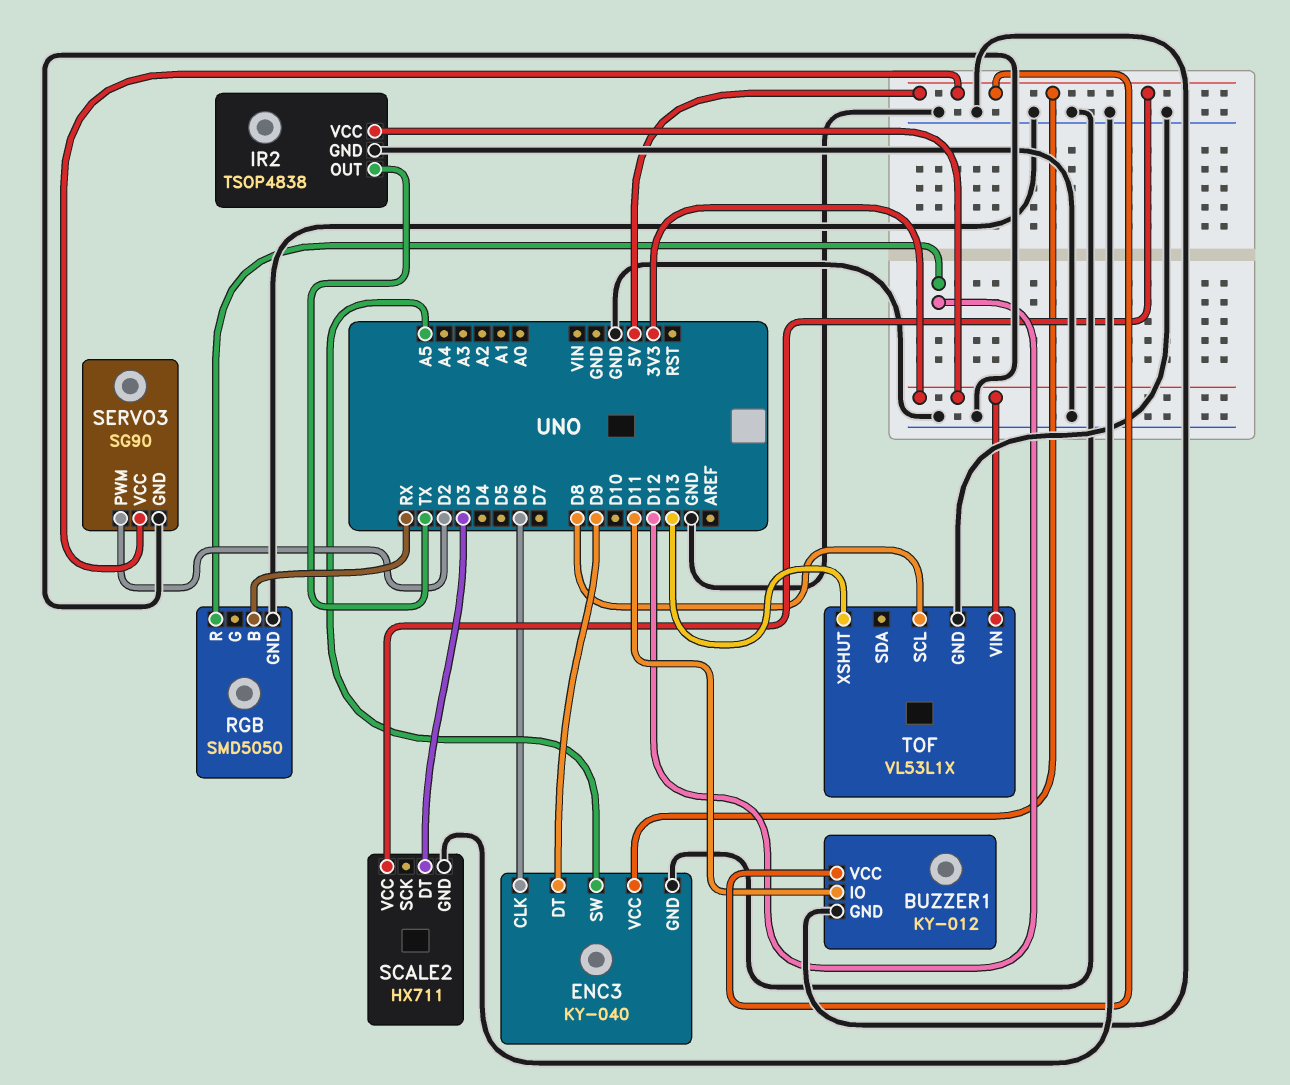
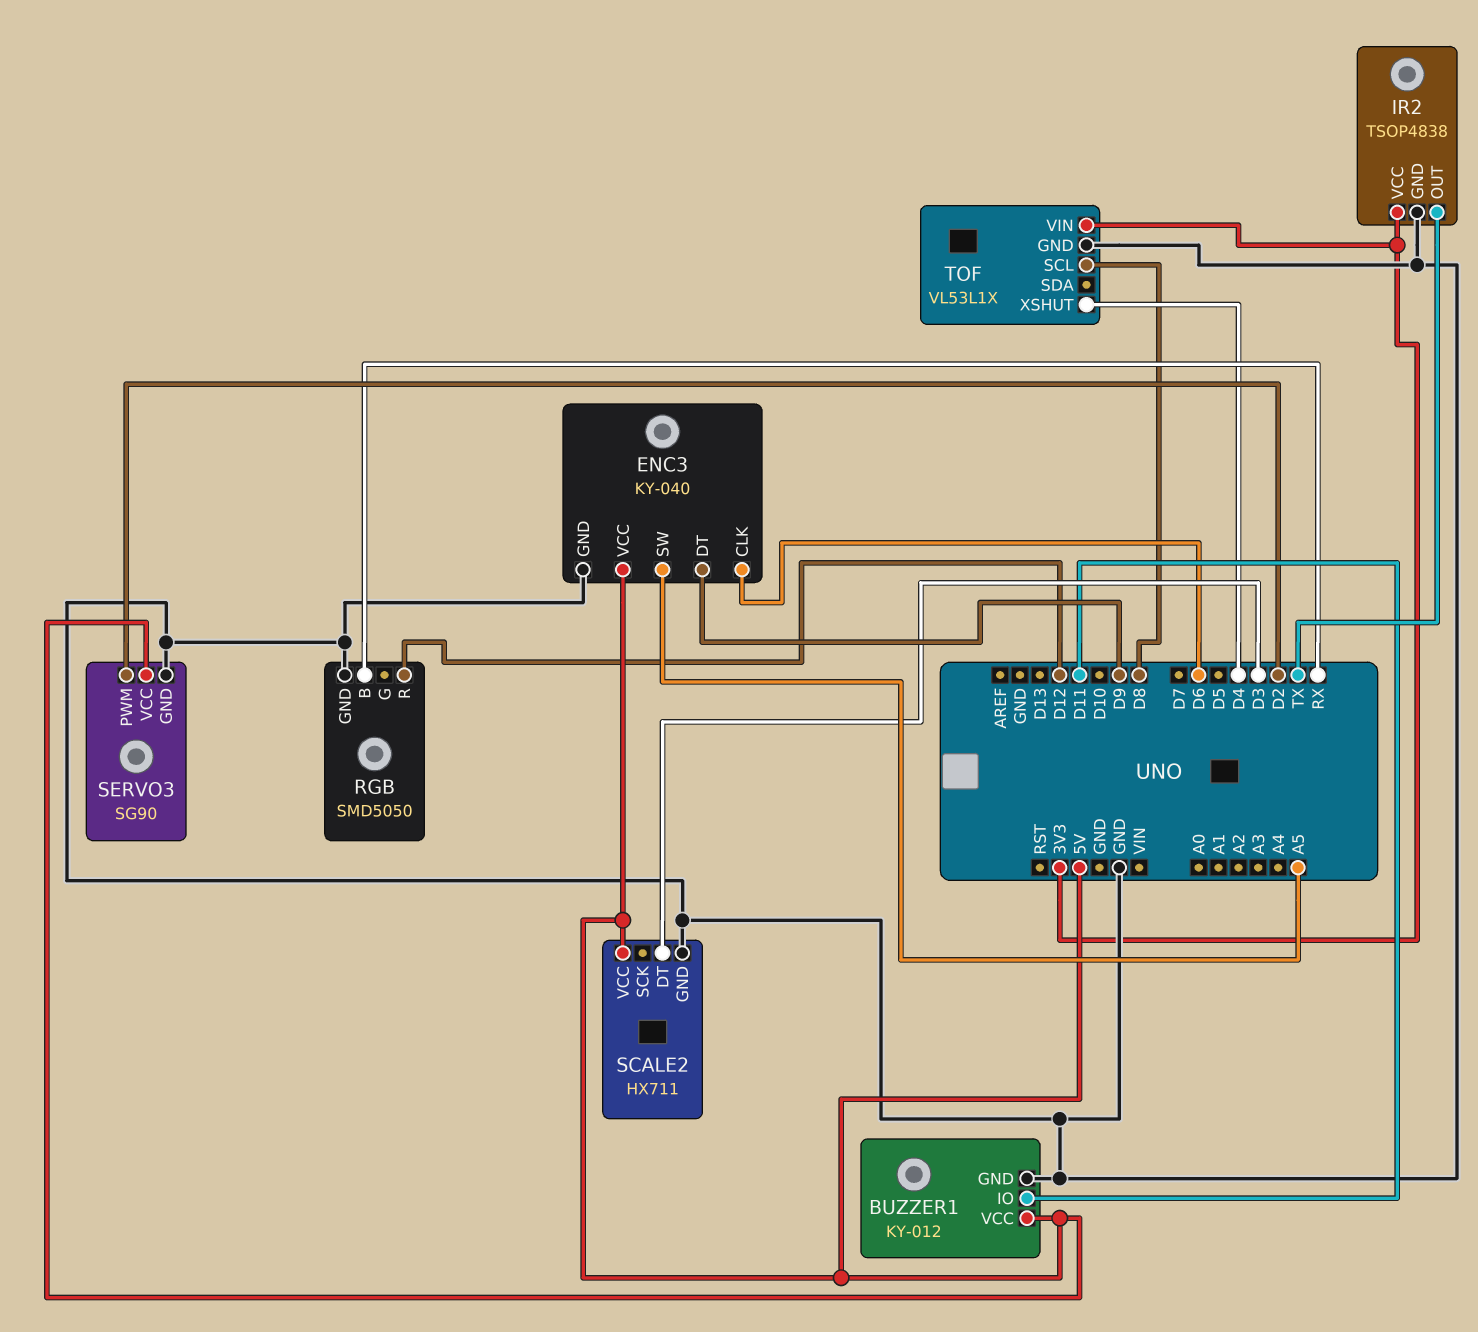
TOF pin XSHUT: D13 -> D4

